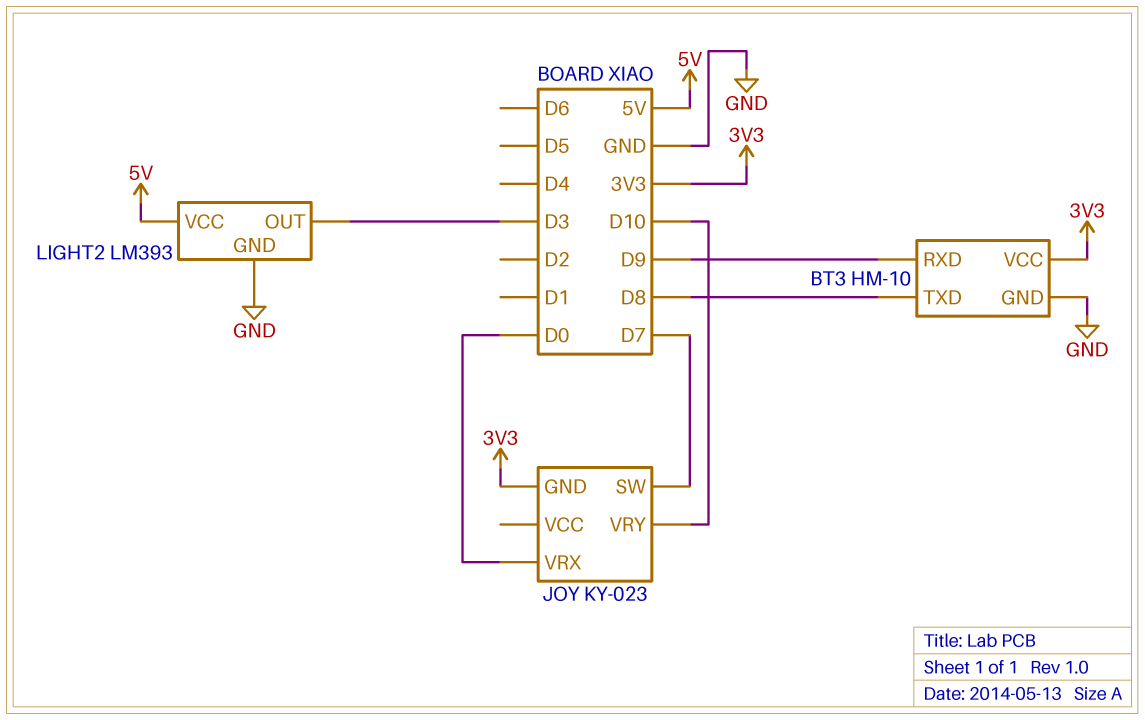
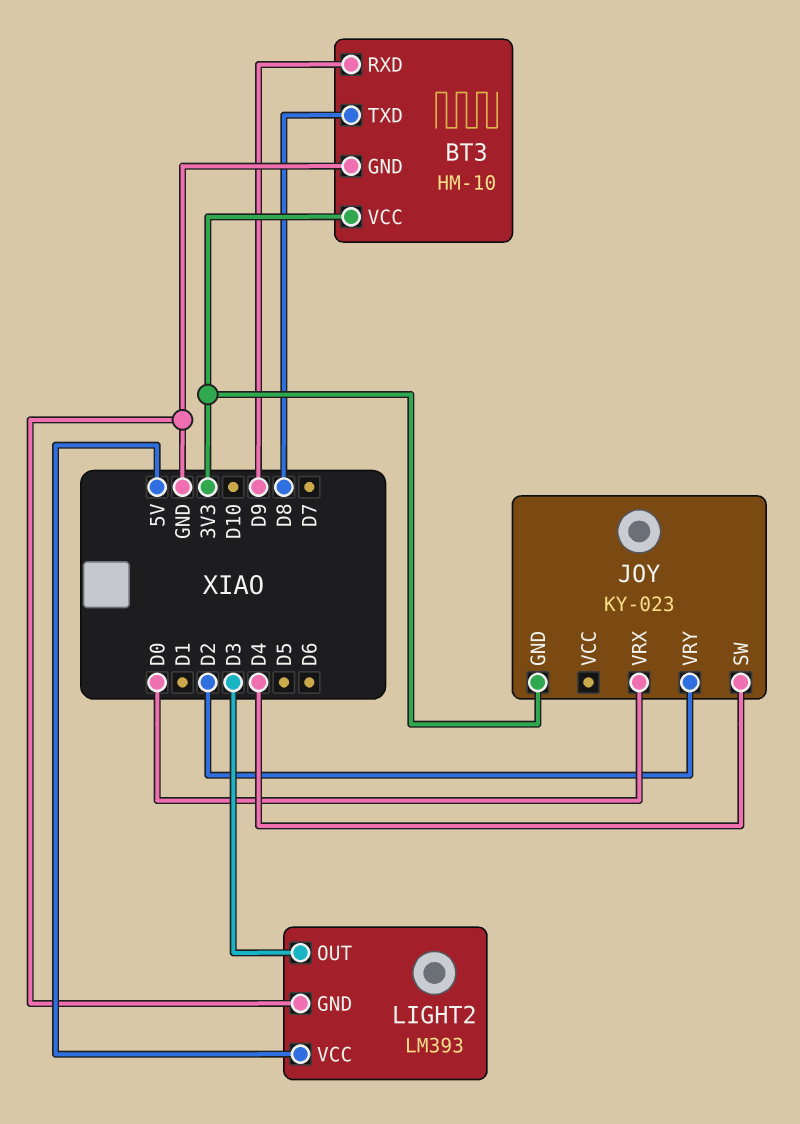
JOY pin SW: D7 -> D4
JOY pin VRY: D10 -> D2

